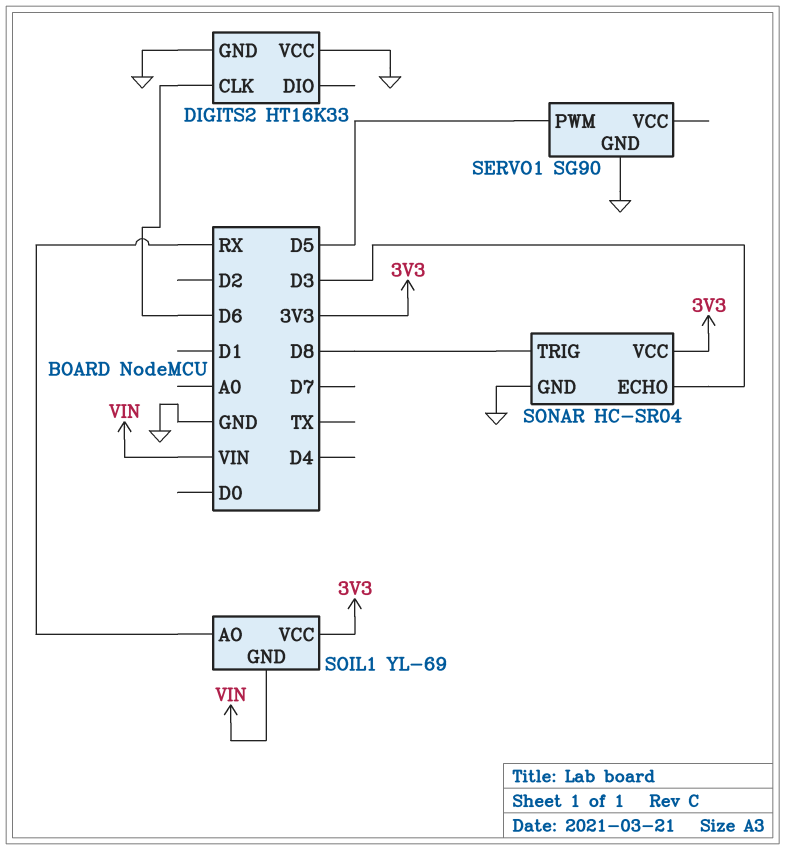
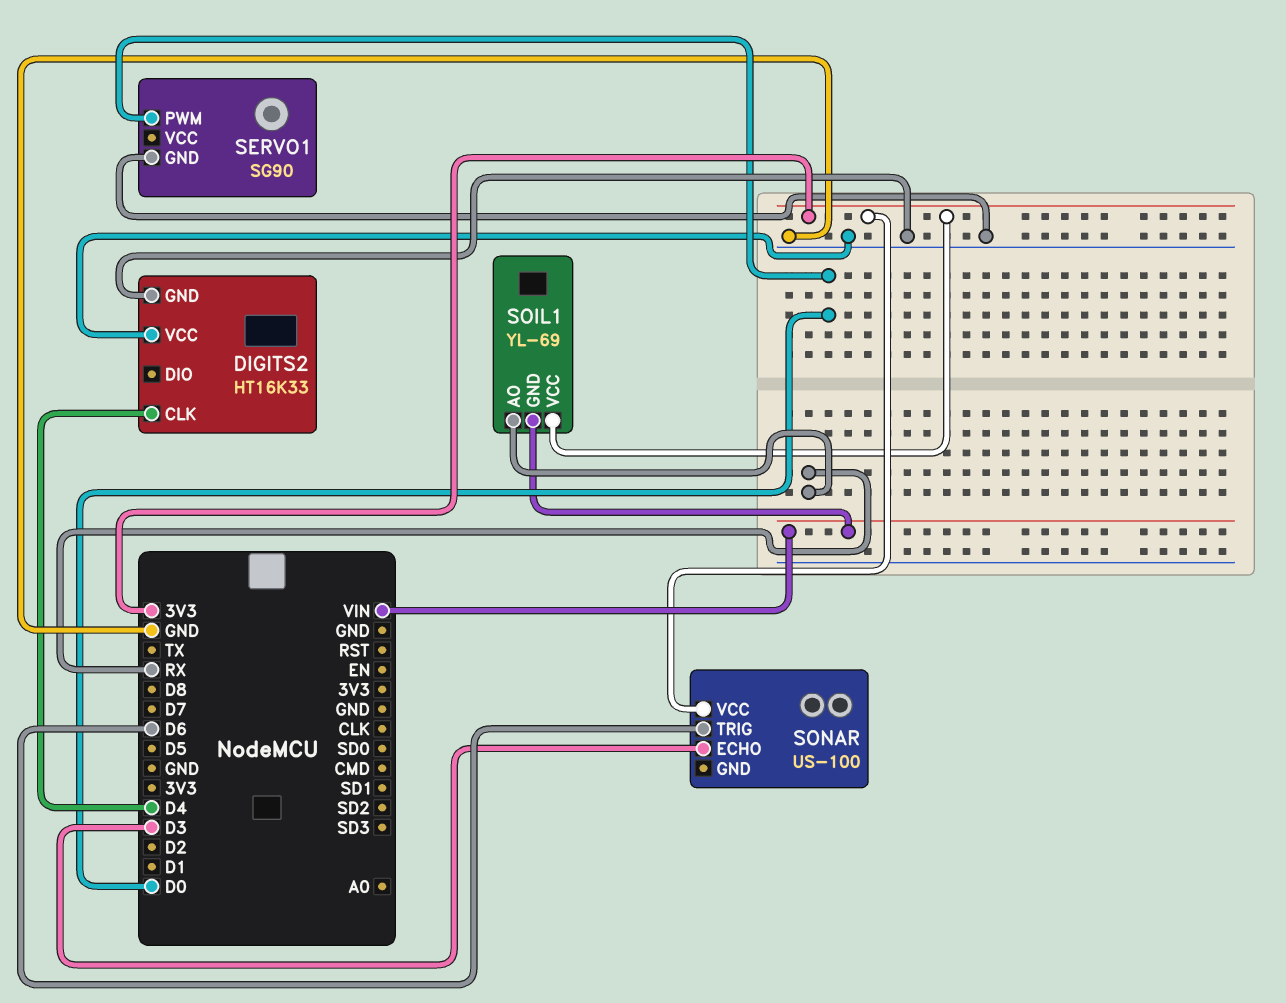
DIGITS2 pin CLK: D6 -> D4
SERVO1 pin PWM: D5 -> D0
SONAR: HC-SR04 -> US-100
SONAR pin GND: GND -> none
SONAR pin TRIG: D8 -> D6

